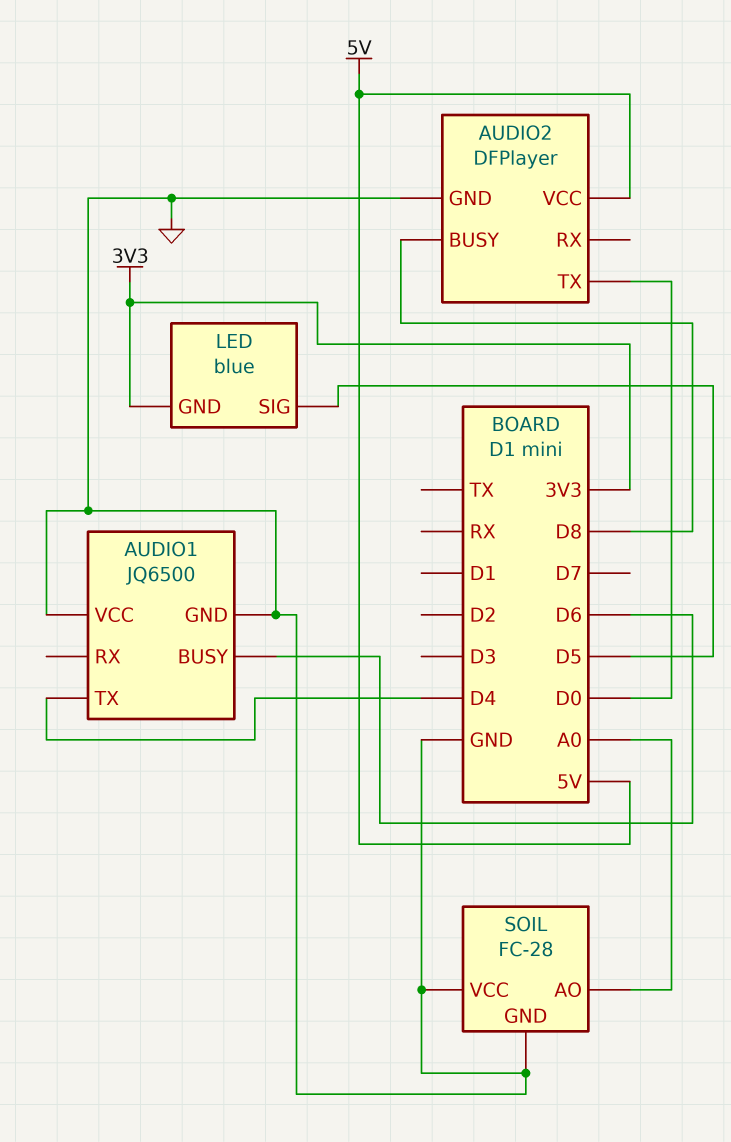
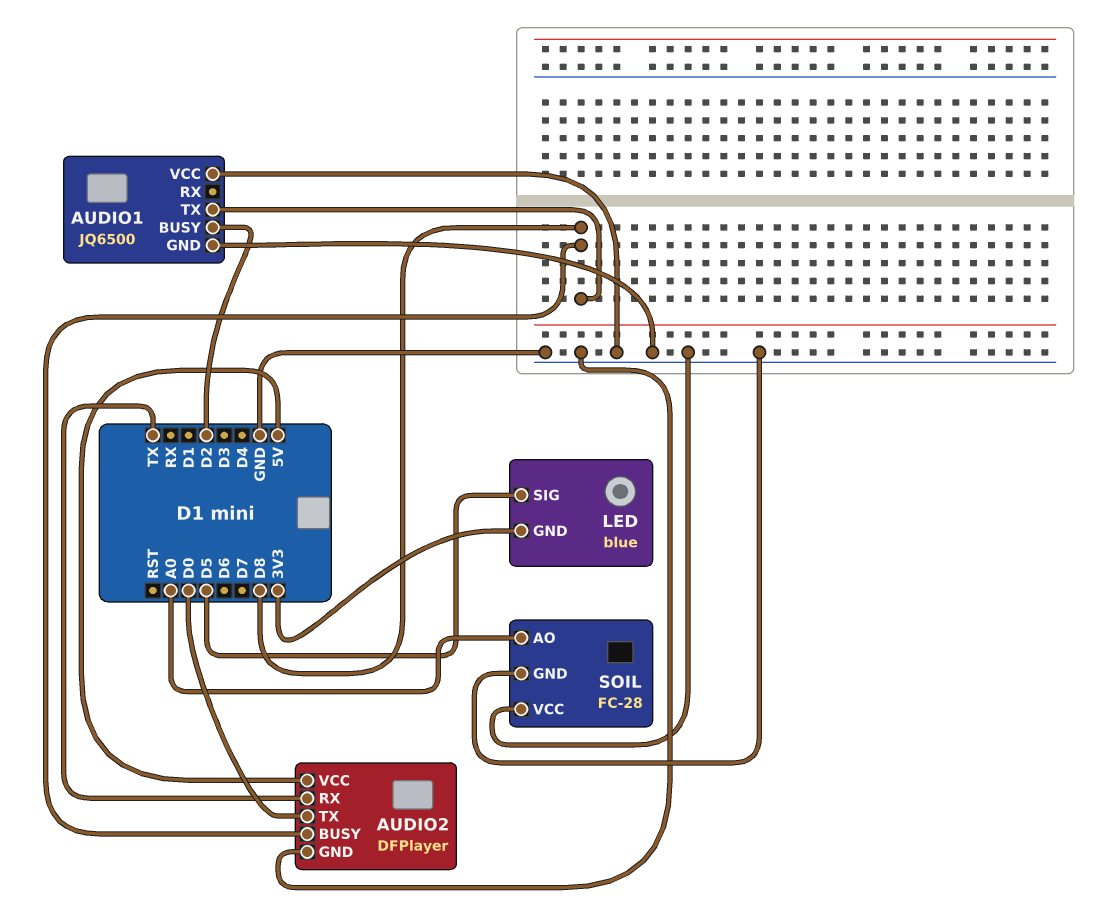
AUDIO1 pin BUSY: D6 -> D2
AUDIO1 pin TX: D4 -> D8
AUDIO2 pin RX: none -> TX

